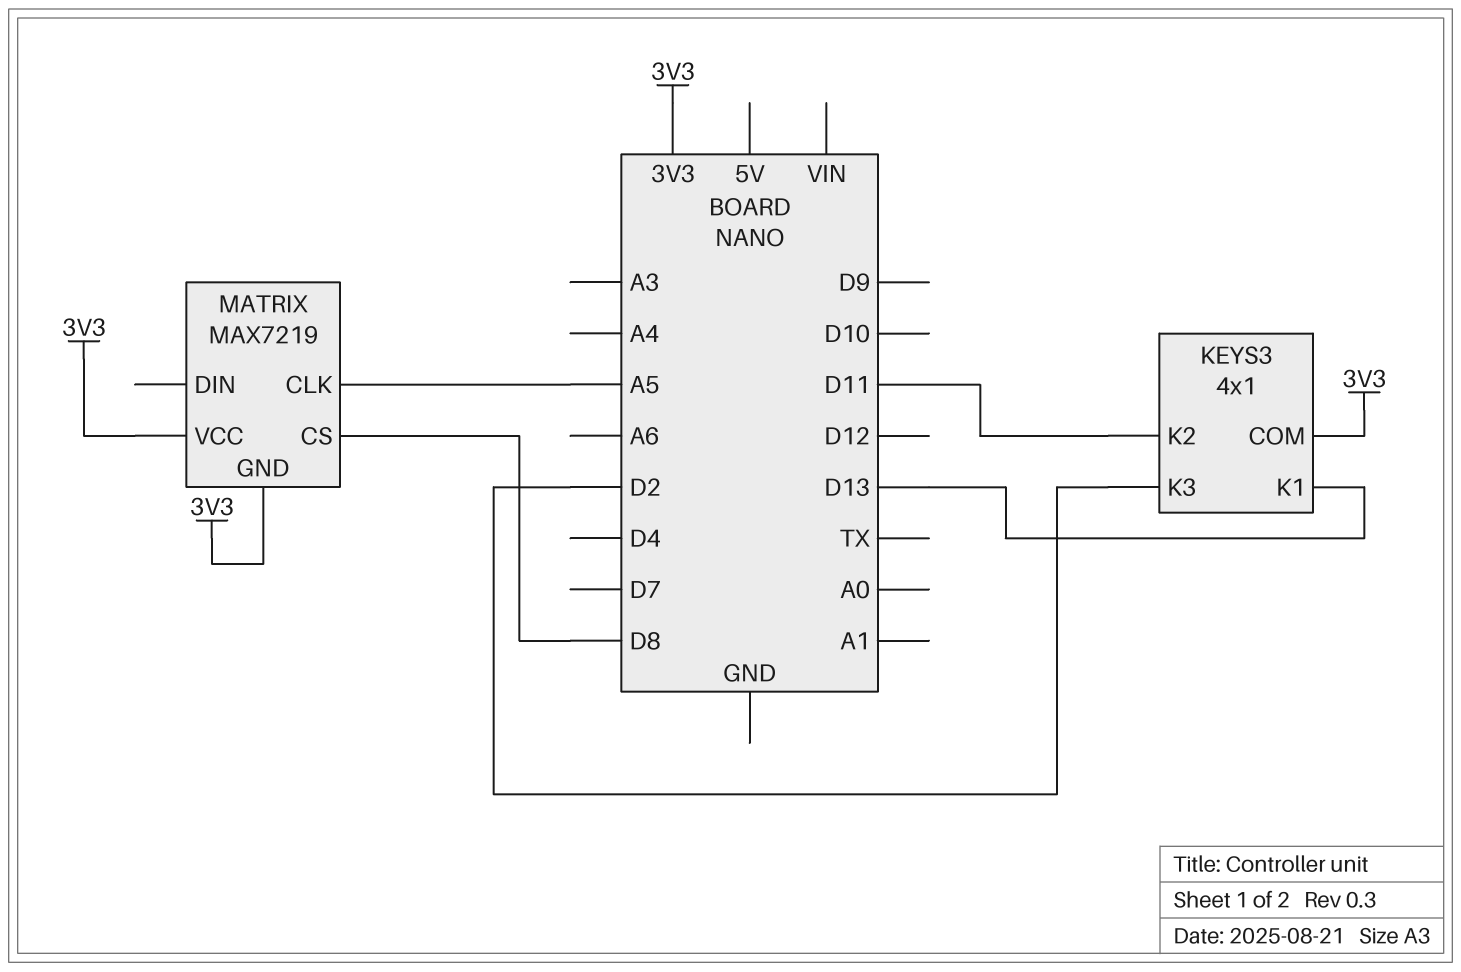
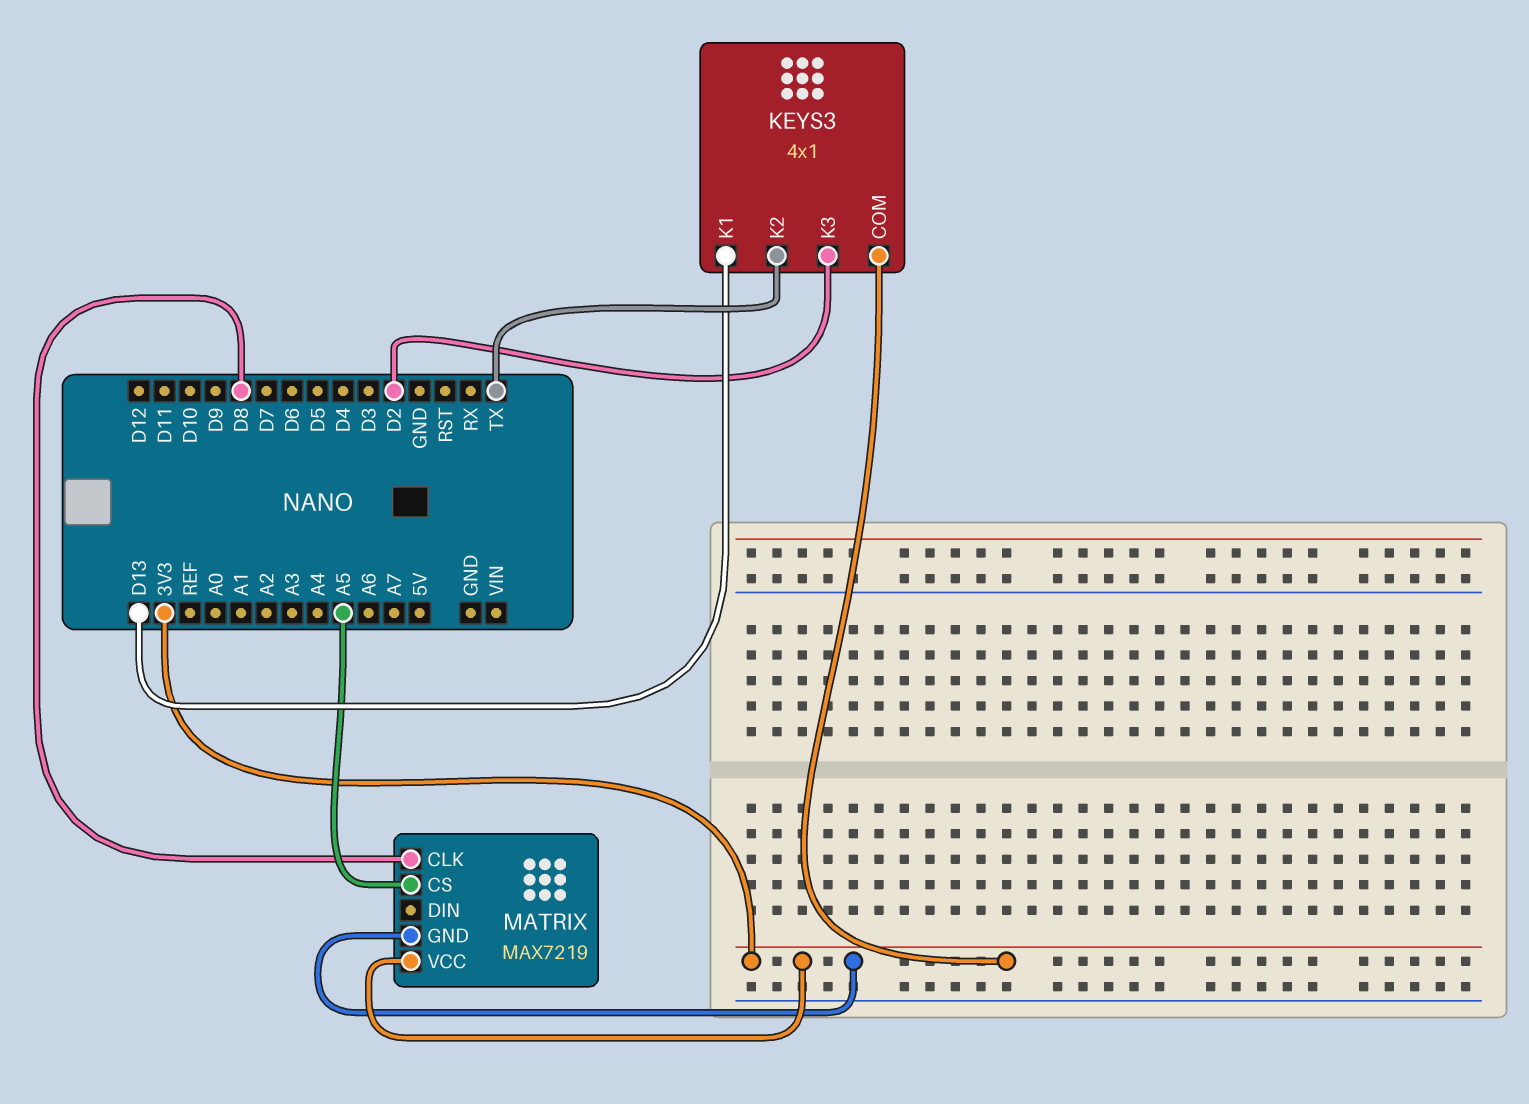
KEYS3 pin K2: D11 -> TX
MATRIX pin CLK: A5 -> D8
MATRIX pin CS: D8 -> A5

